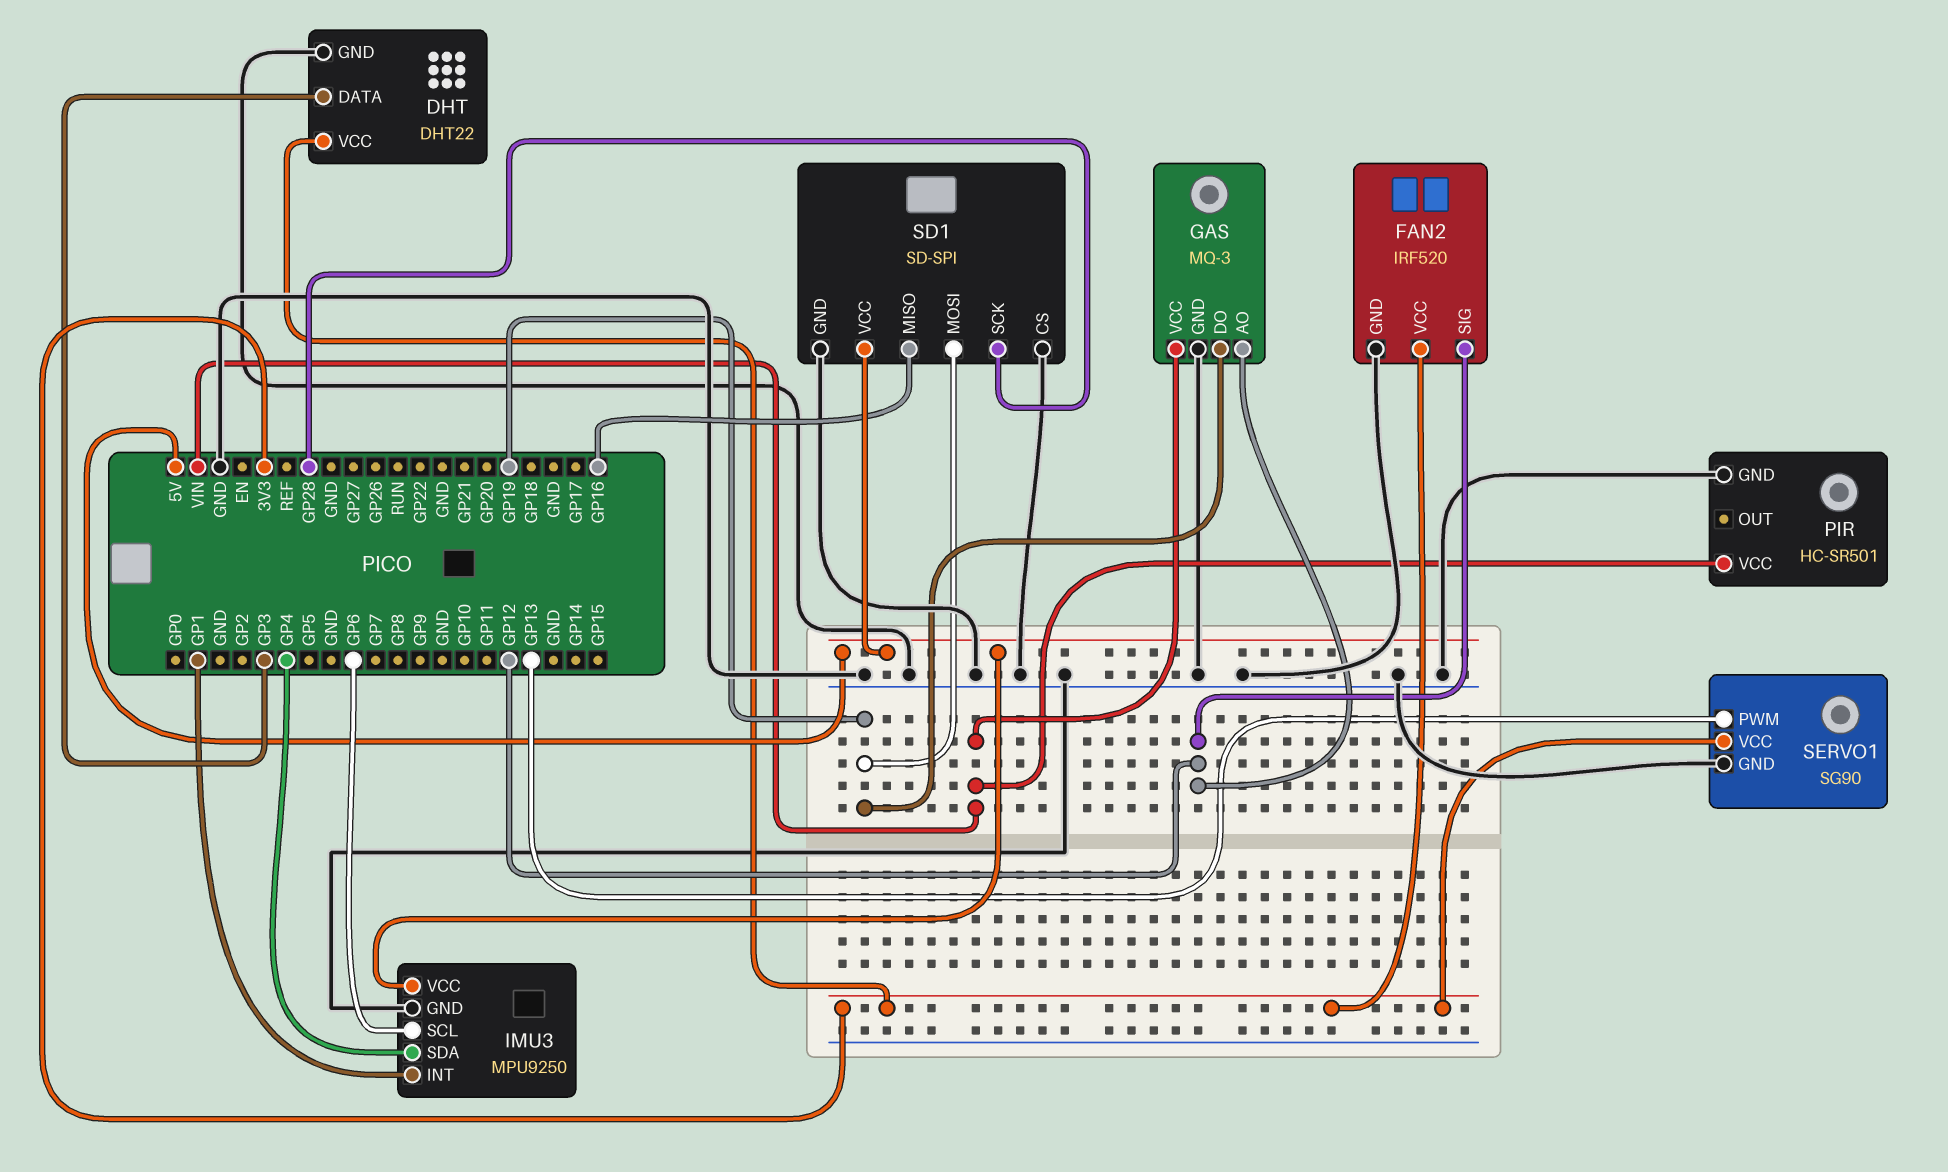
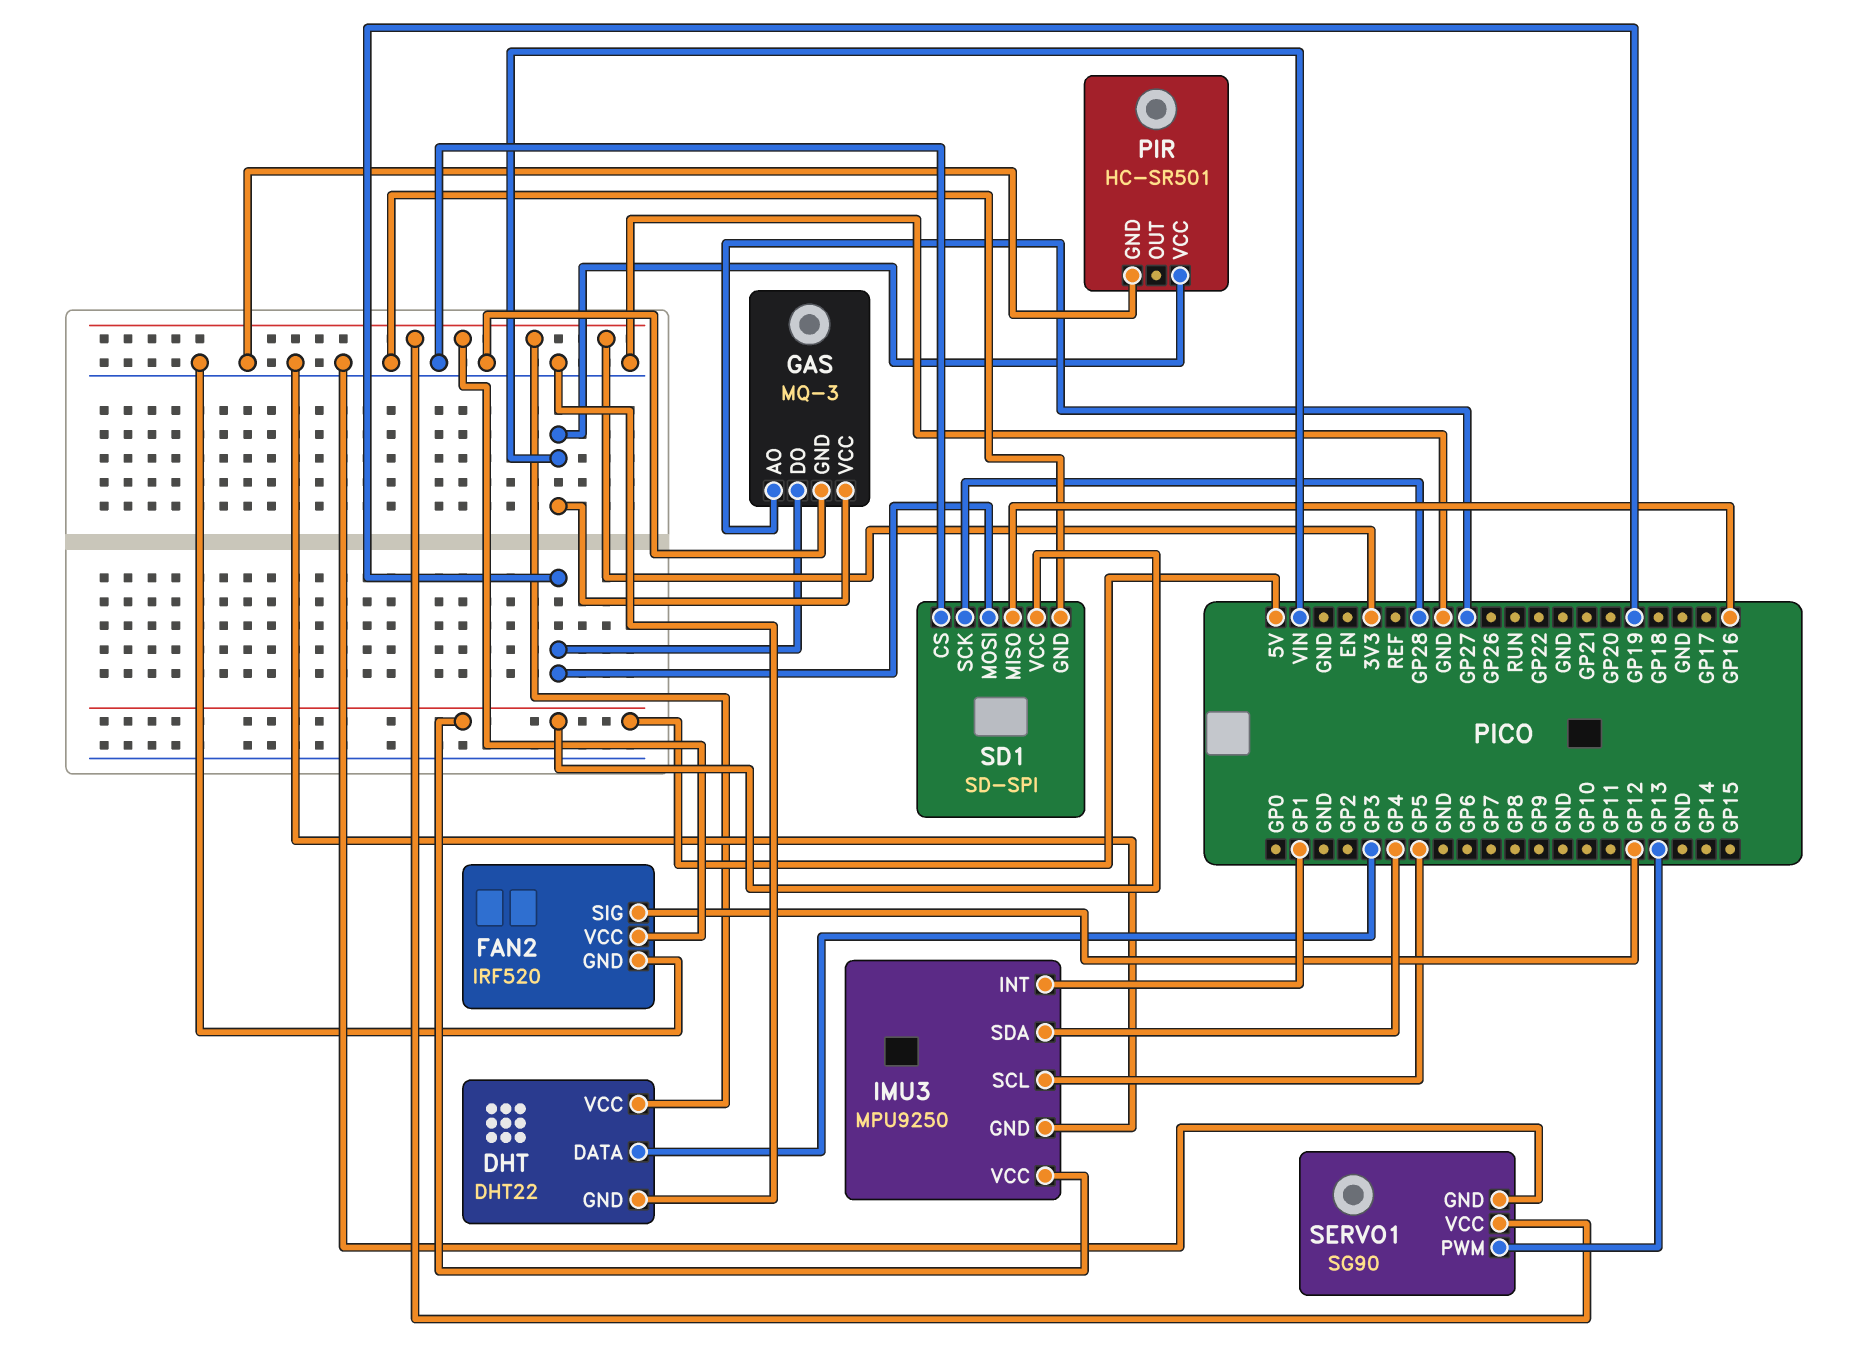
GAS pin AO: GP12 -> GP27
IMU3 pin SCL: GP6 -> GP5

